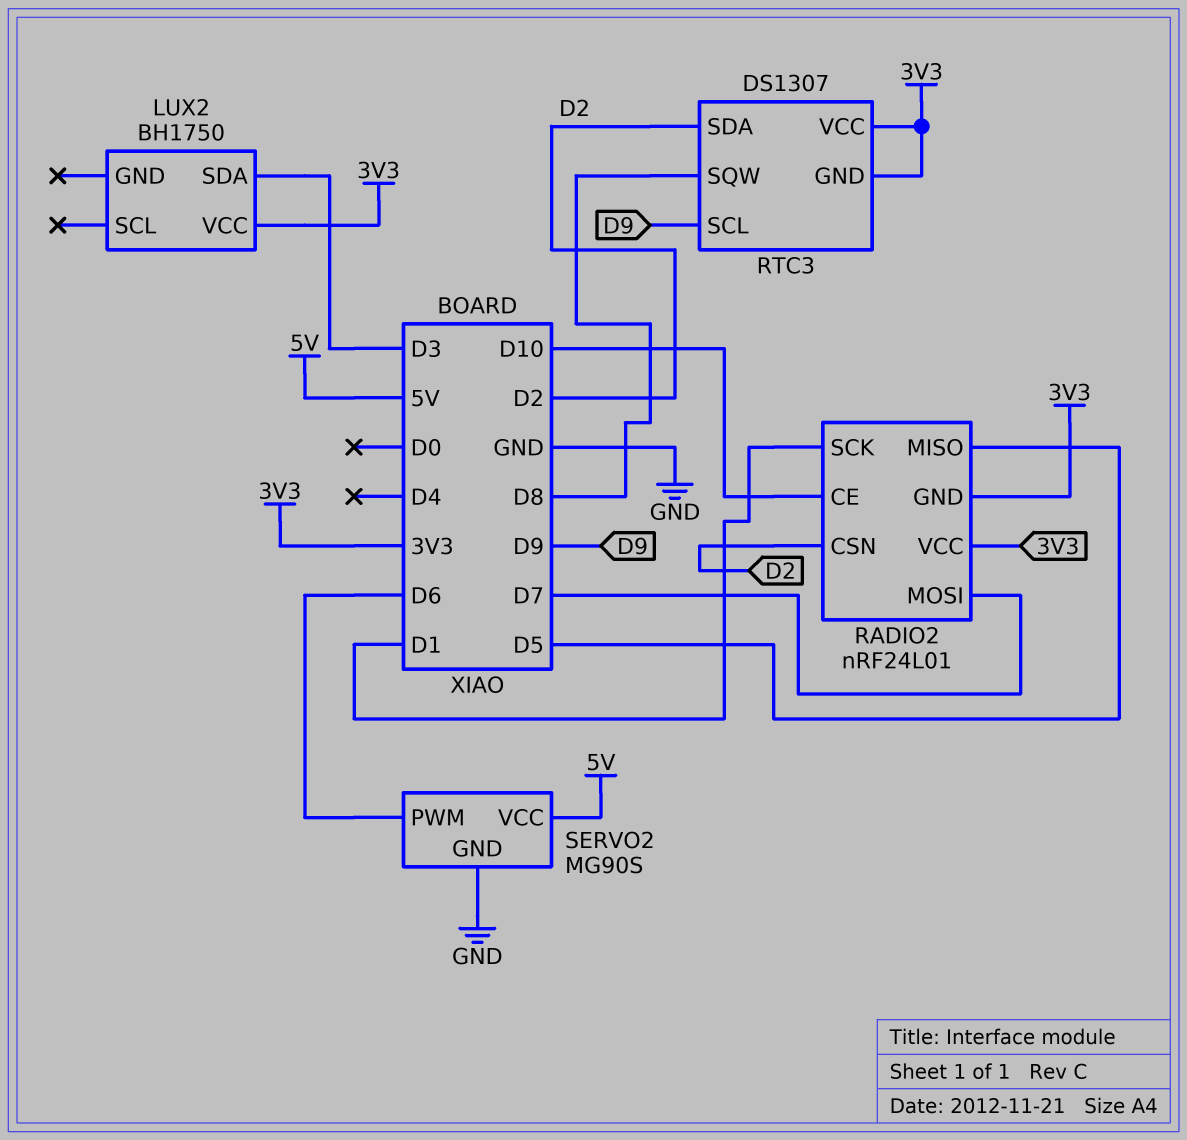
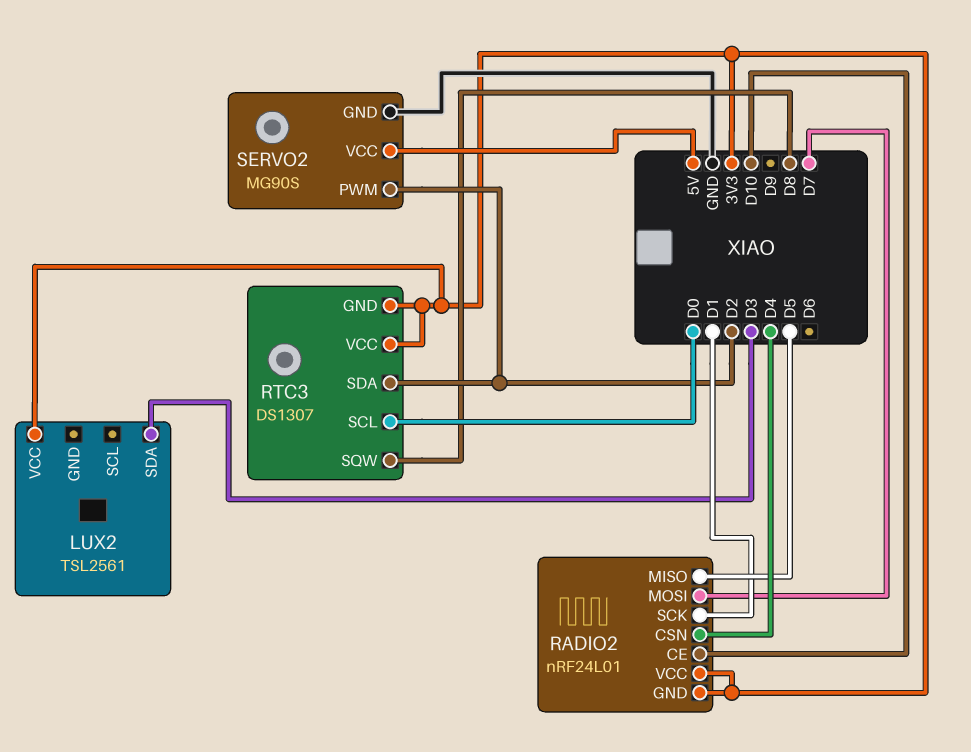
LUX2: BH1750 -> TSL2561
RADIO2 pin CSN: D2 -> D4
RTC3 pin SCL: D9 -> D0
SERVO2 pin PWM: D6 -> D2

